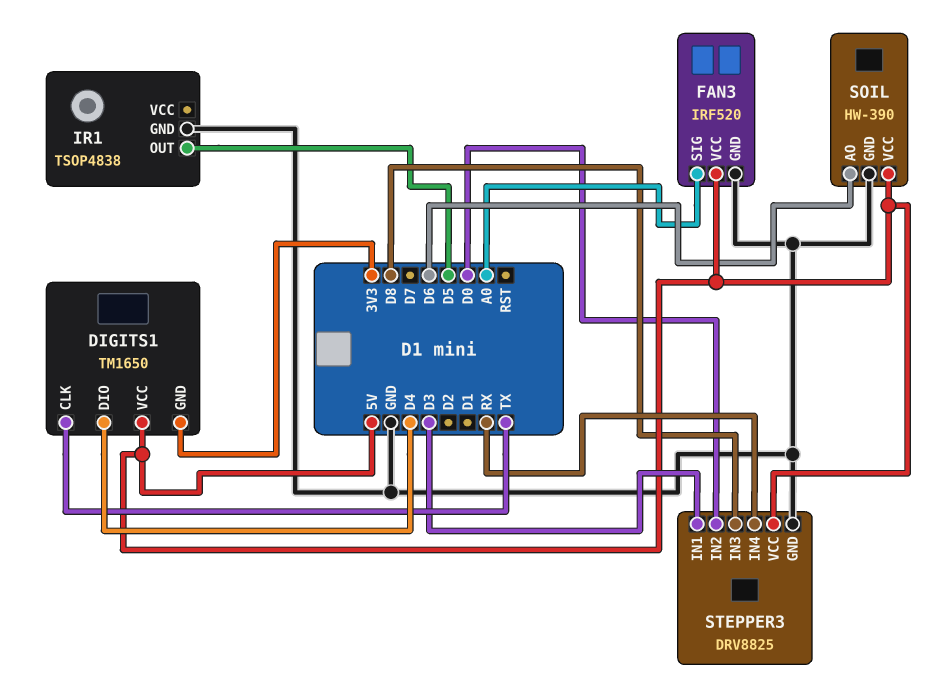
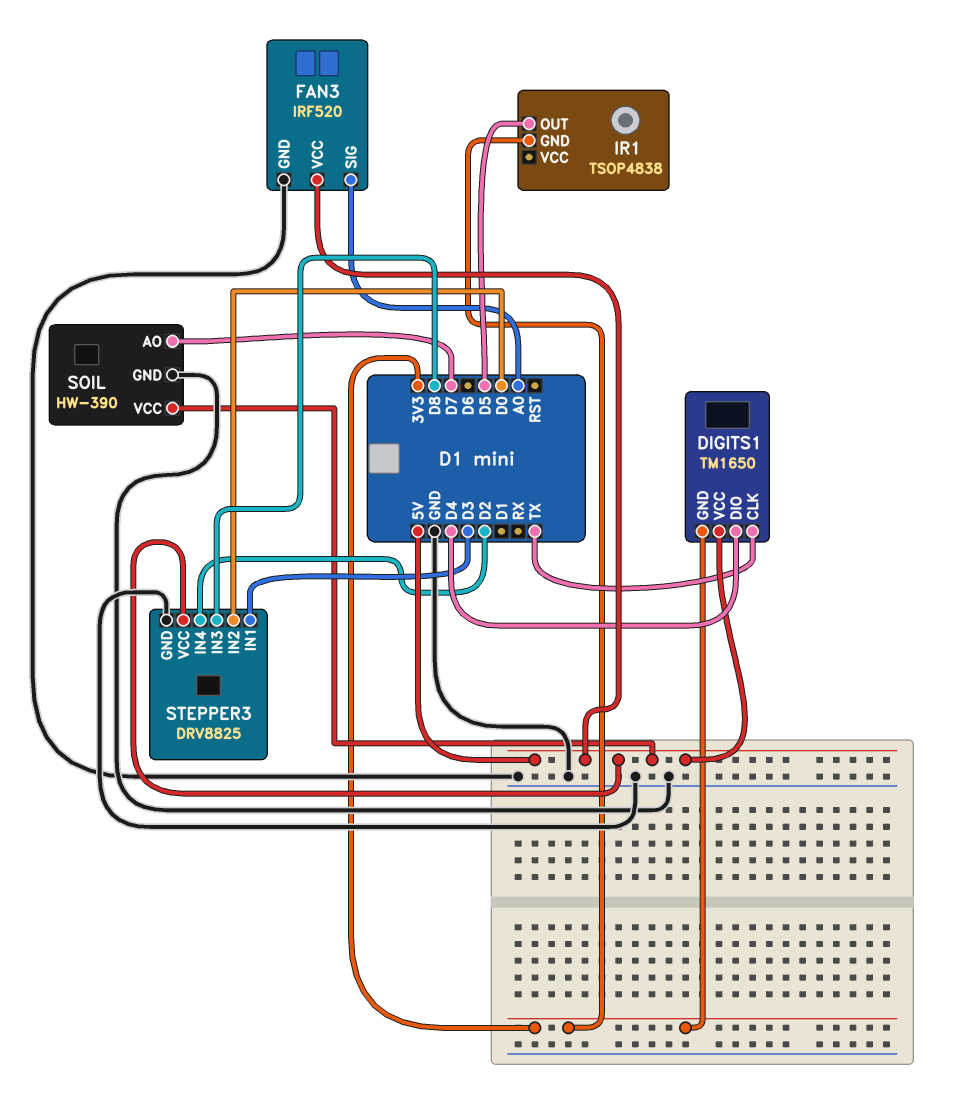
IR1 pin GND: GND -> 3V3
SOIL pin AO: D6 -> D7
STEPPER3 pin IN4: RX -> D2

